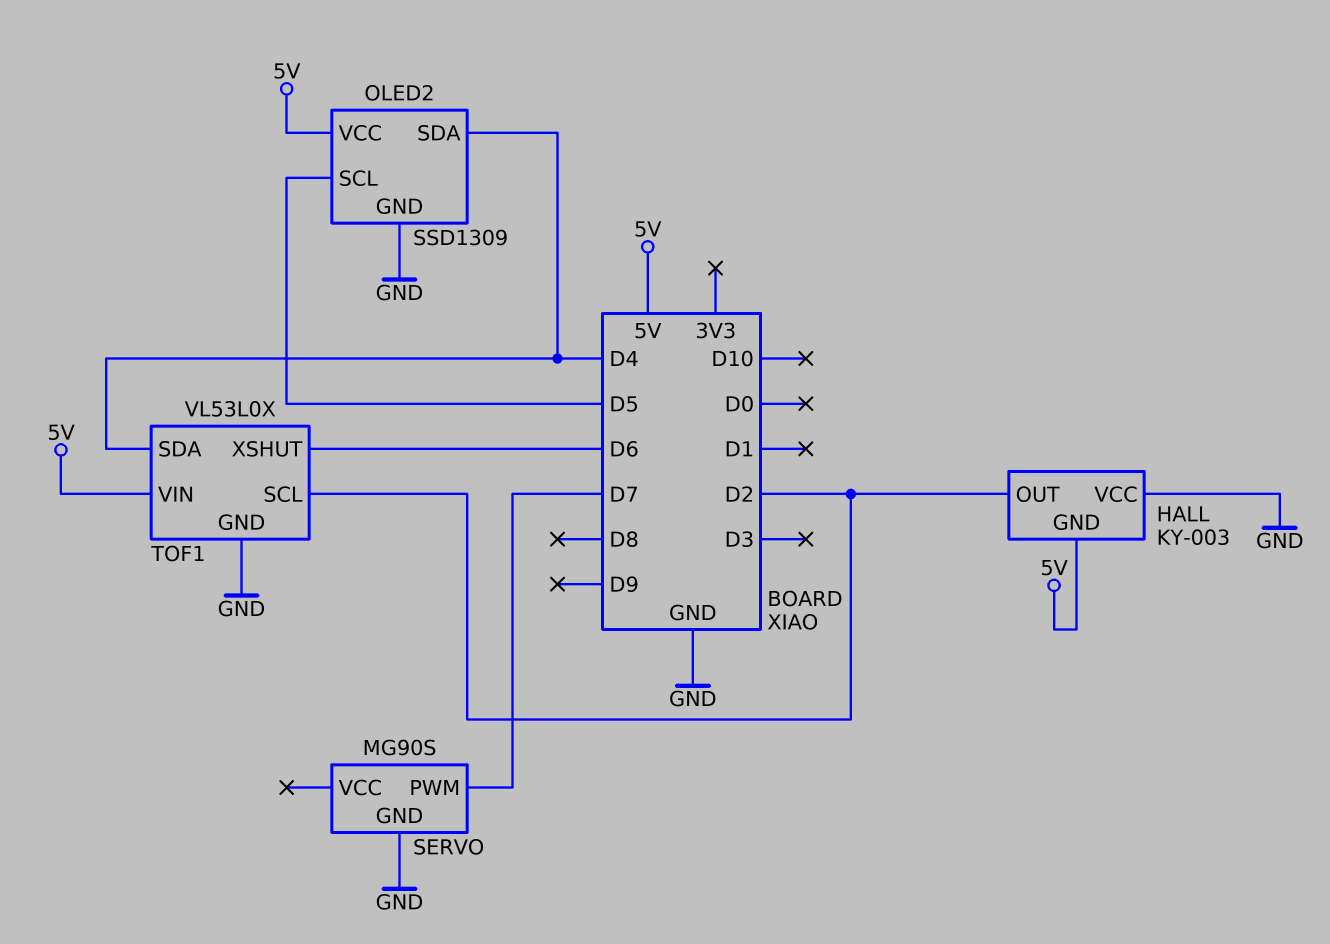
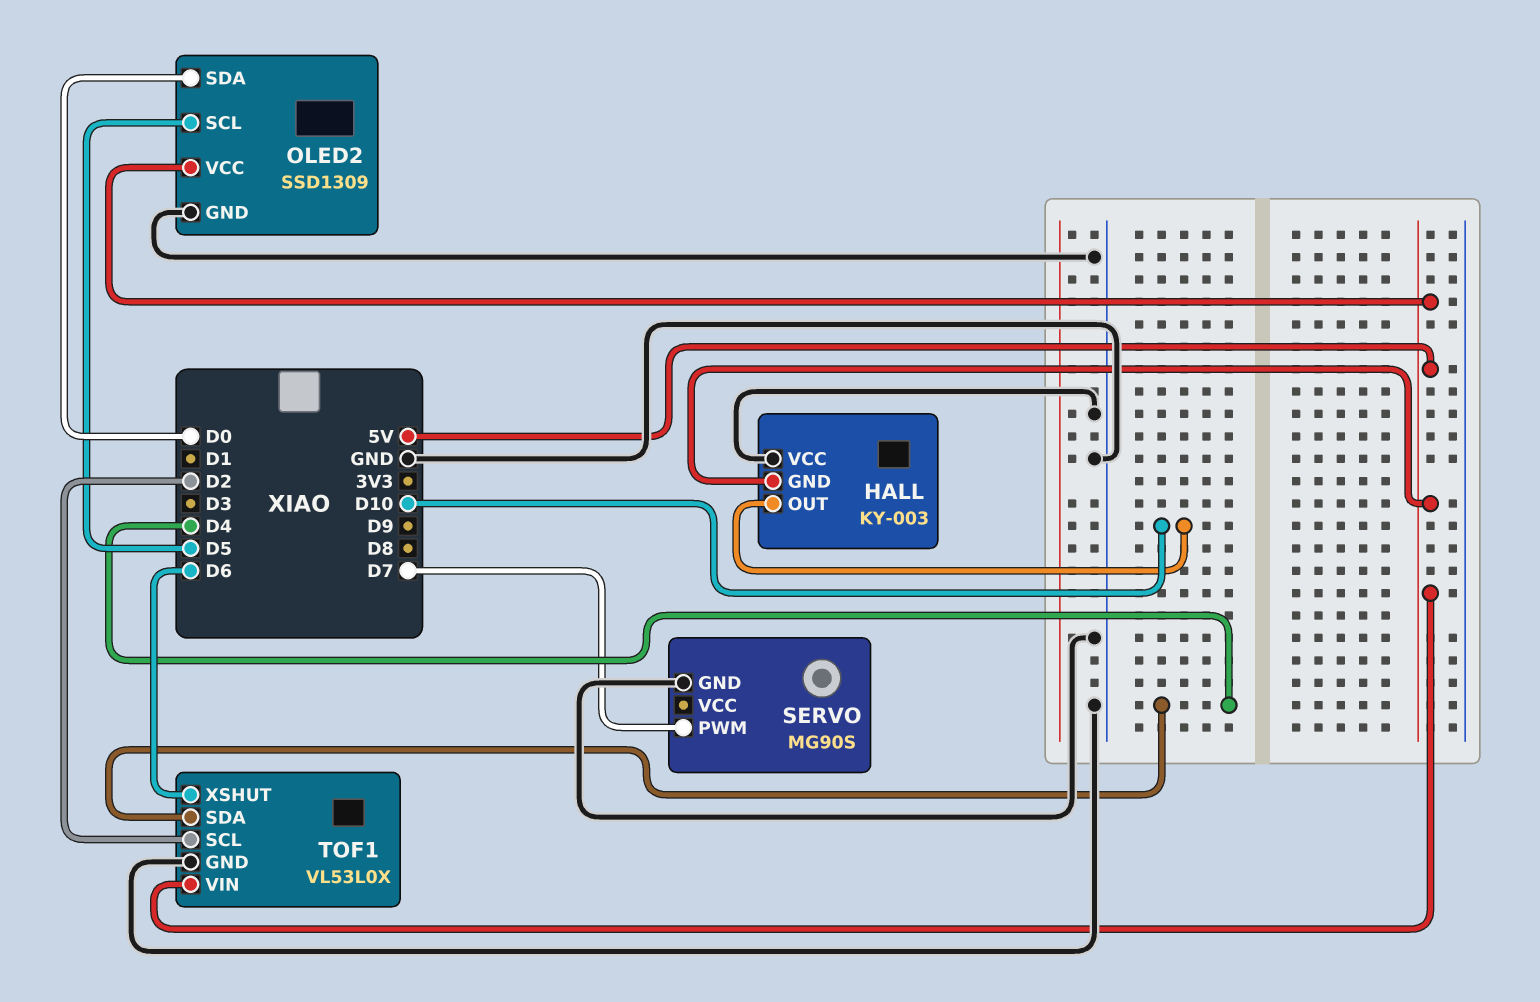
HALL pin OUT: D2 -> D10
OLED2 pin SDA: D4 -> D0

